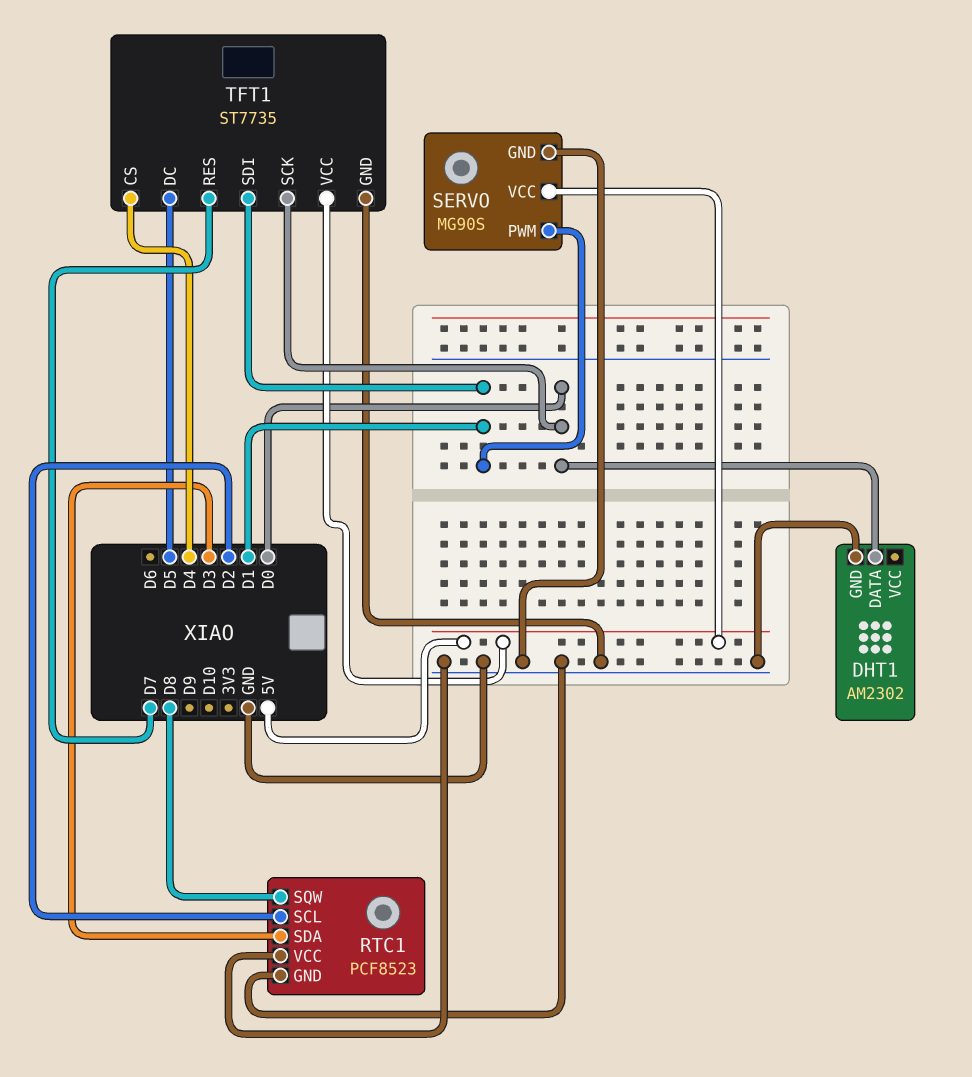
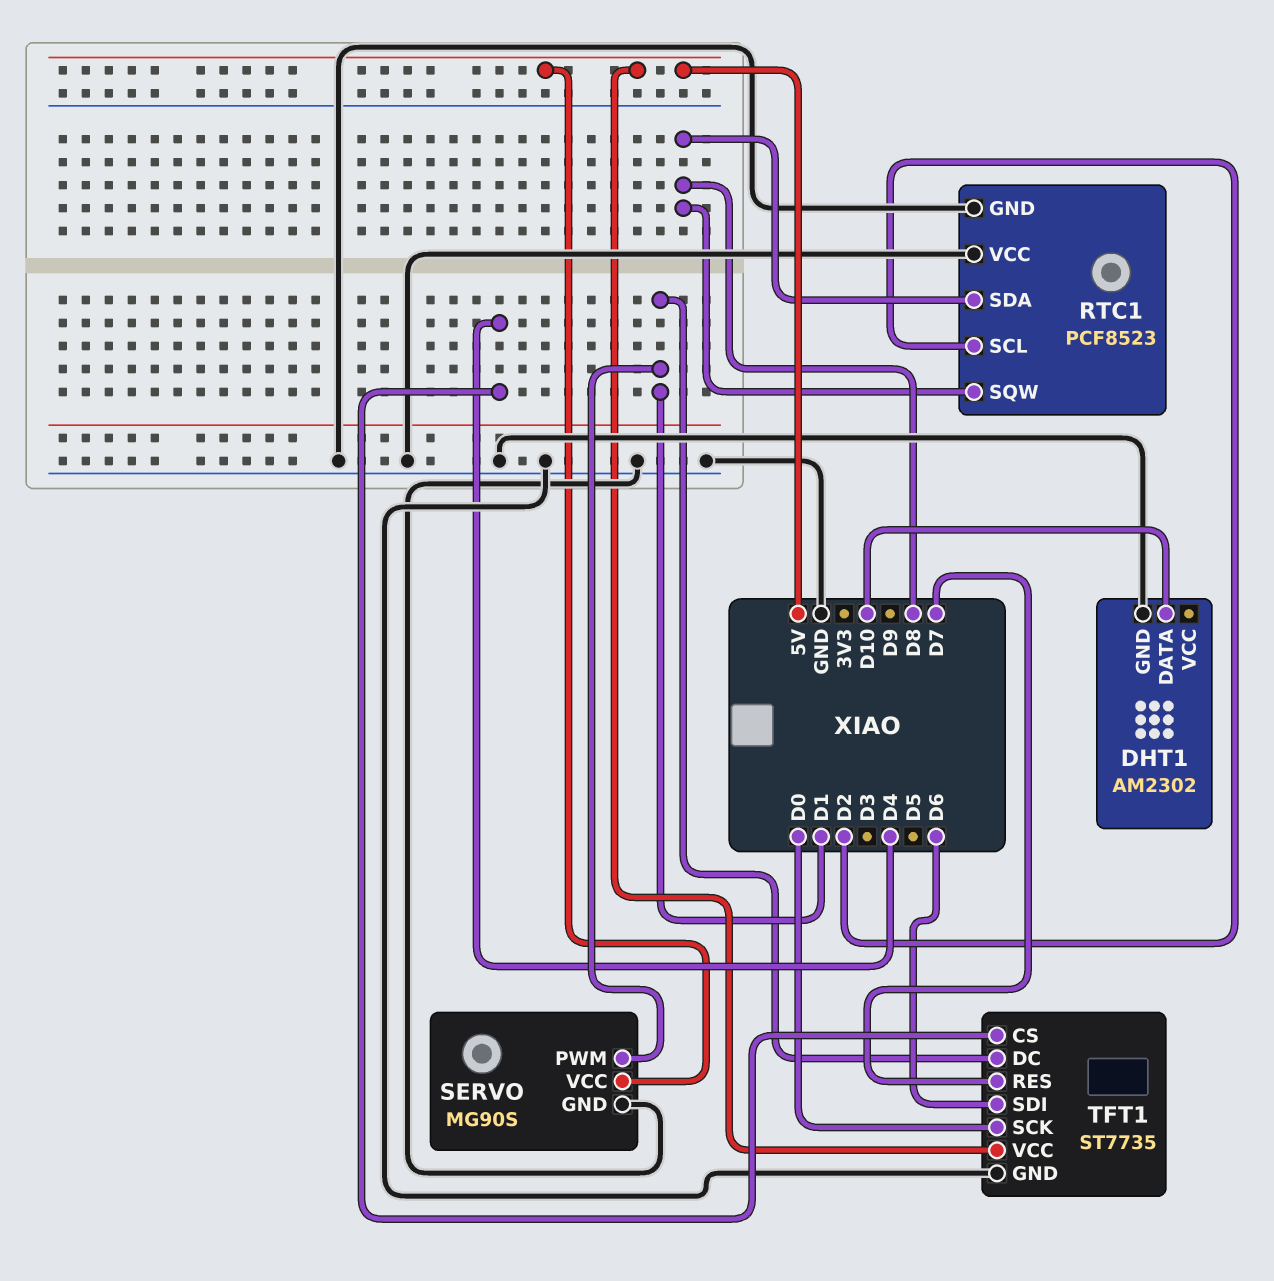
DHT1 pin DATA: D0 -> D10
RTC1 pin SDA: D3 -> D8
TFT1 pin DC: D5 -> D1
TFT1 pin SDI: D1 -> D6

